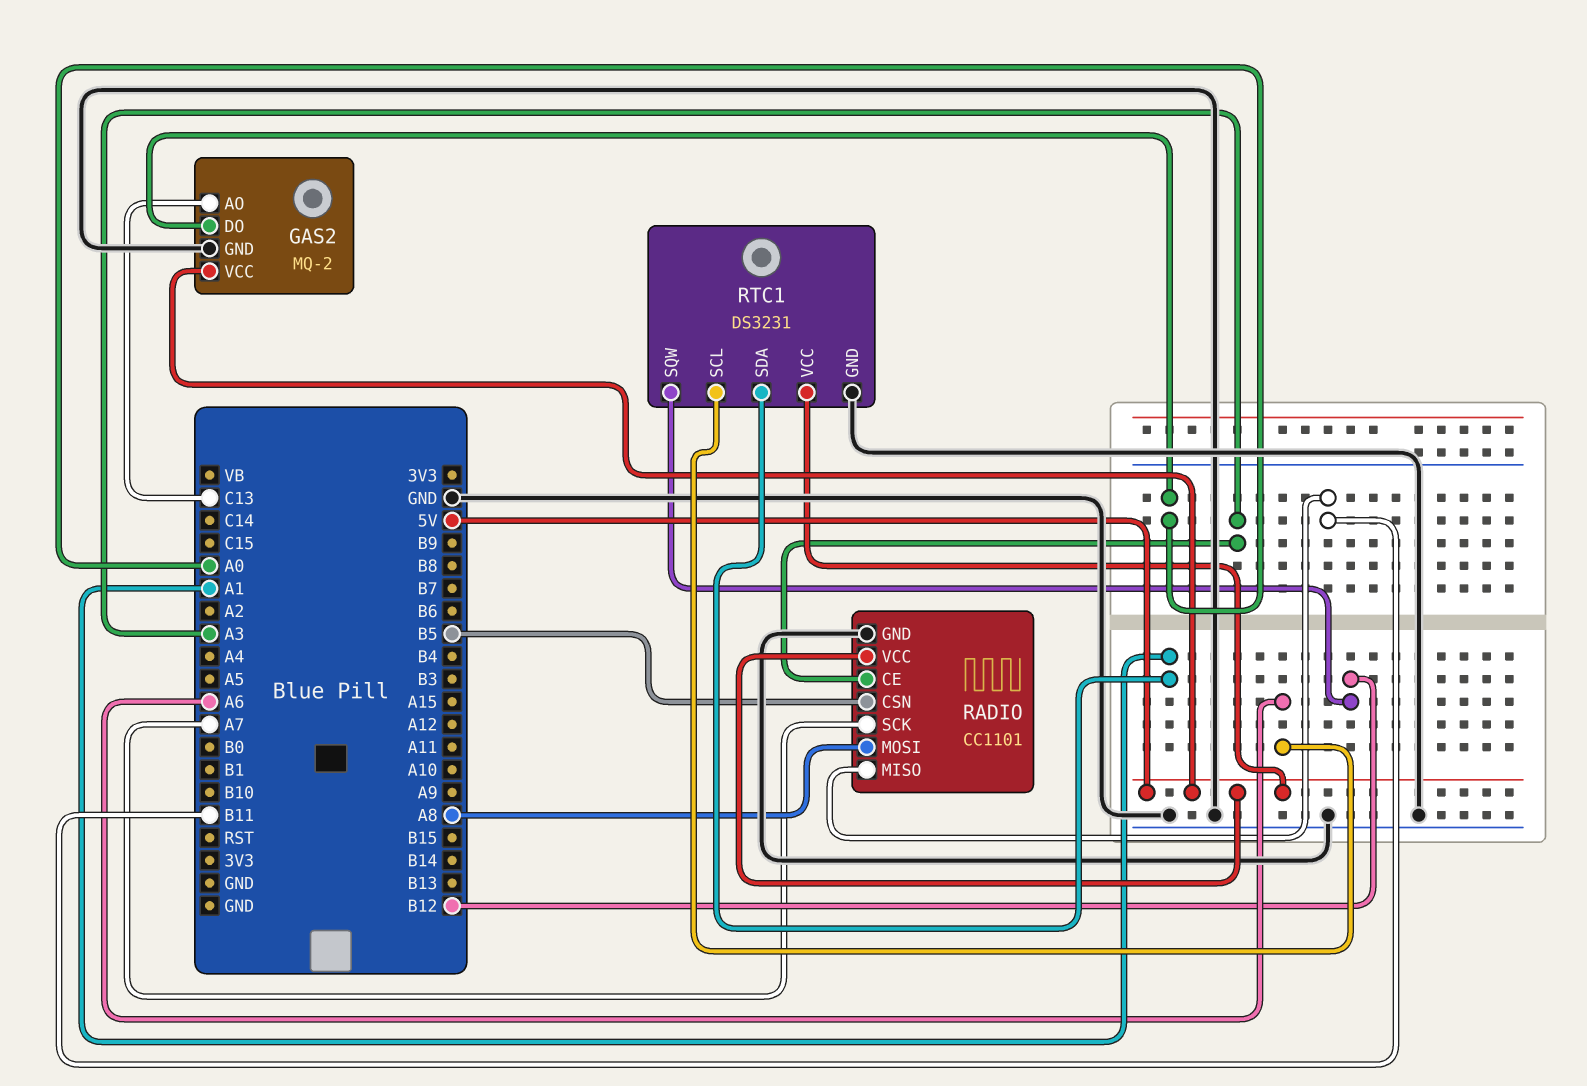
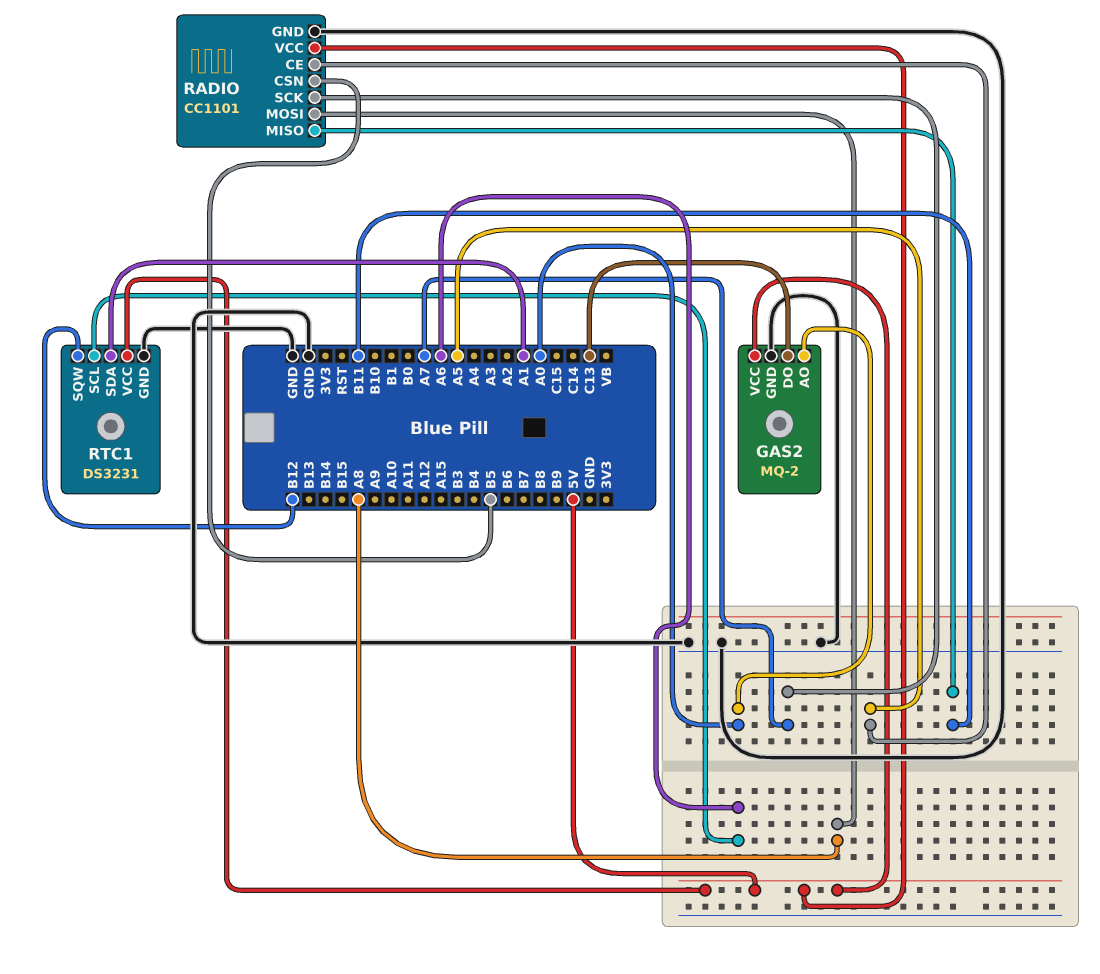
GAS2 pin AO: C13 -> A0
GAS2 pin DO: A0 -> C13
RADIO pin CE: A3 -> A5

